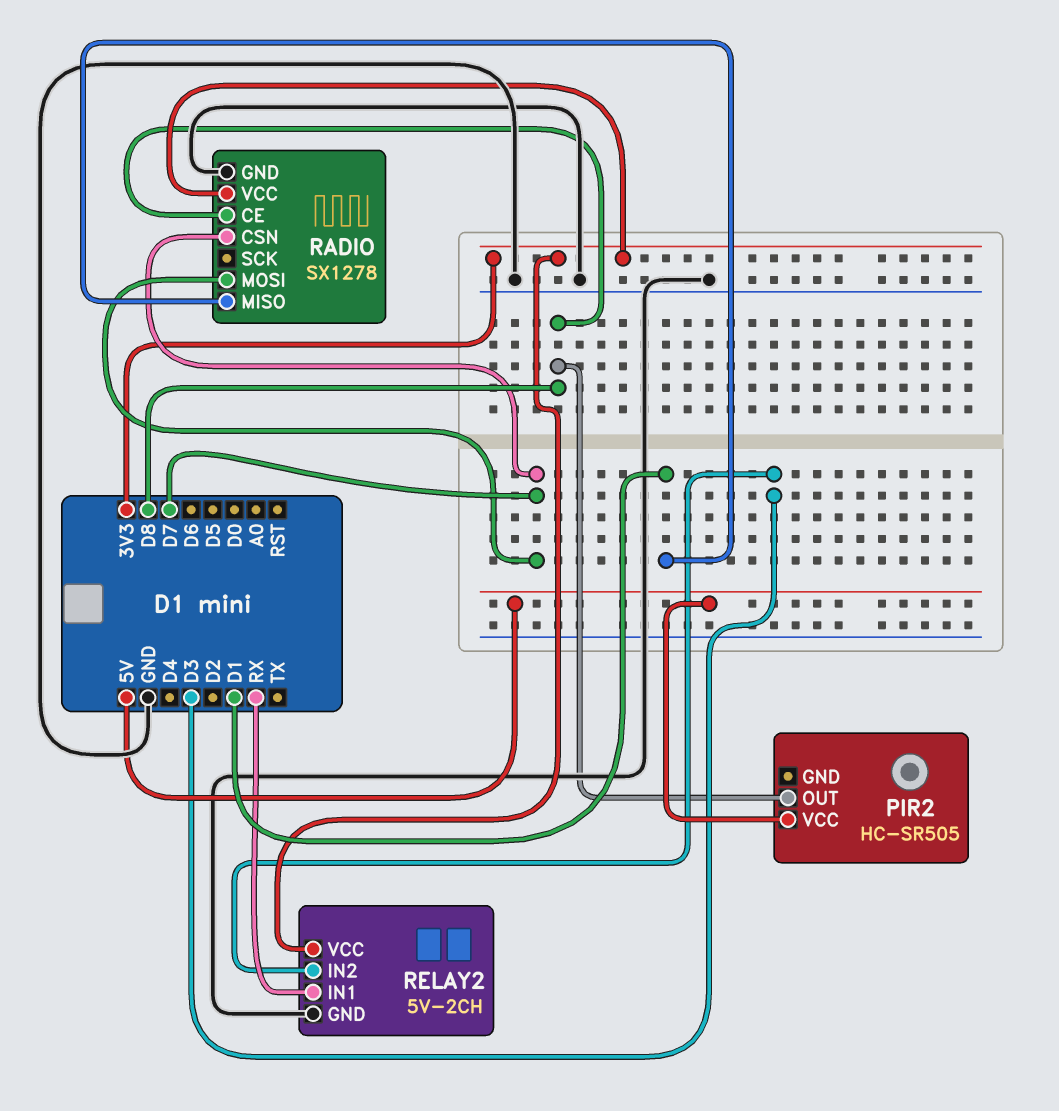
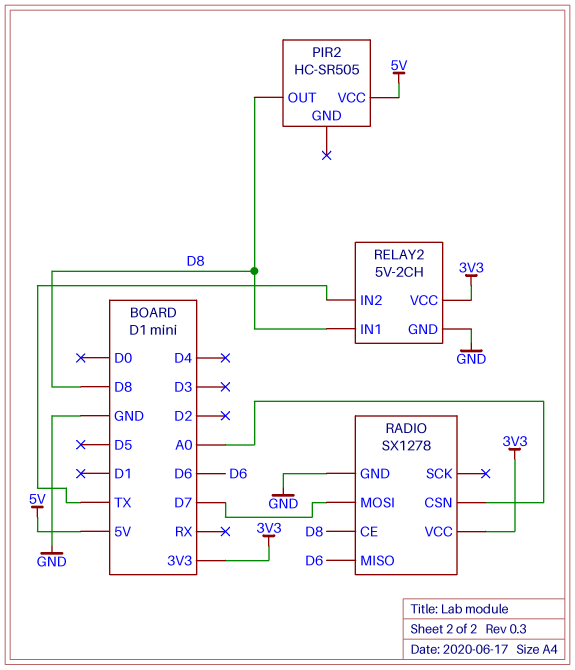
RADIO pin CSN: D7 -> A0
RADIO pin MISO: D1 -> D6
RELAY2 pin IN1: RX -> D8
RELAY2 pin IN2: D3 -> TX

